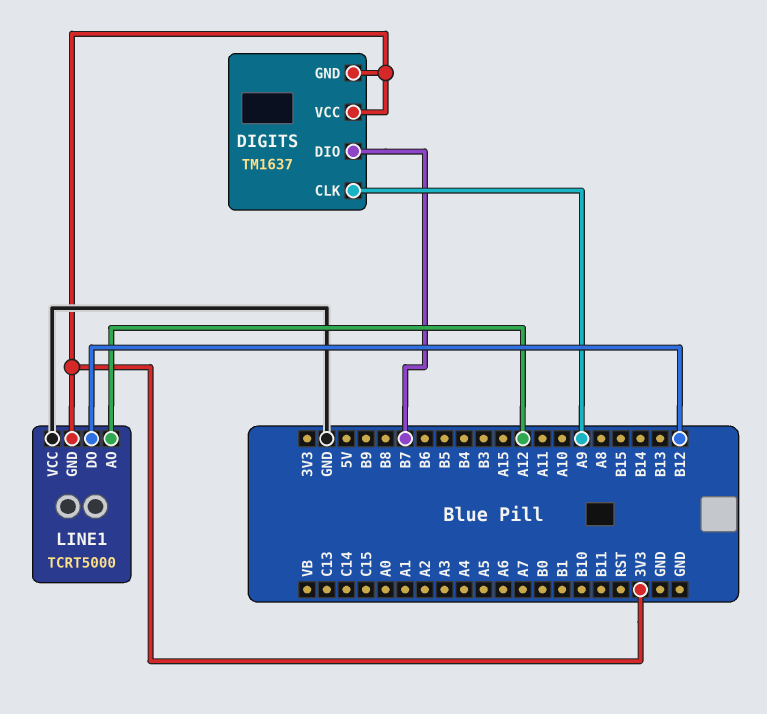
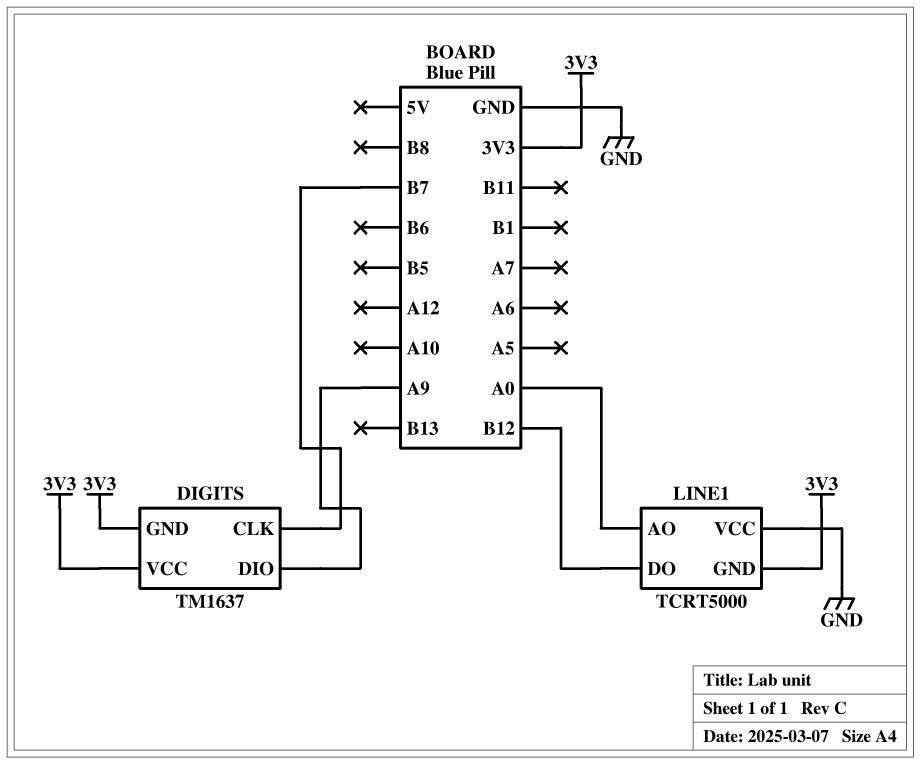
DIGITS pin CLK: A9 -> B7
DIGITS pin DIO: B7 -> A9
LINE1 pin AO: A12 -> A0

